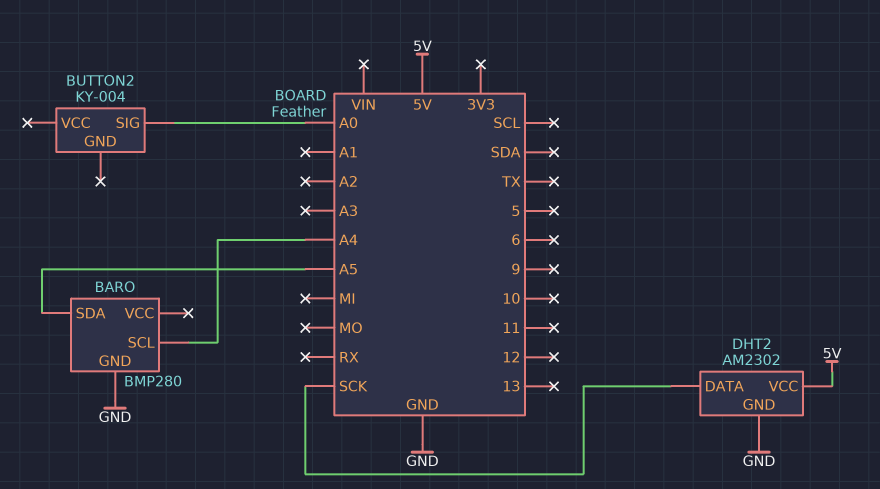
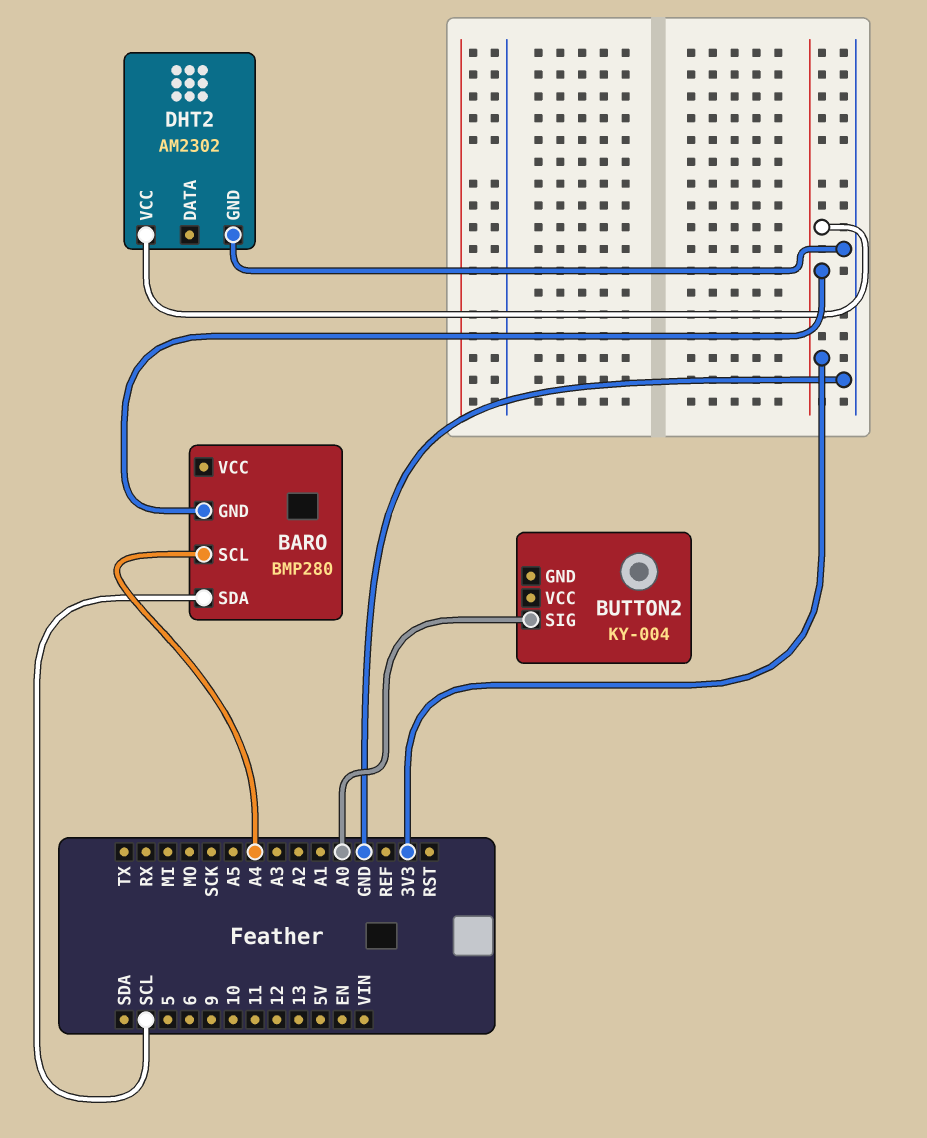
BARO pin GND: GND -> 3V3
BARO pin SDA: A5 -> SCL
DHT2 pin DATA: SCK -> none
DHT2 pin VCC: 5V -> 3V3

